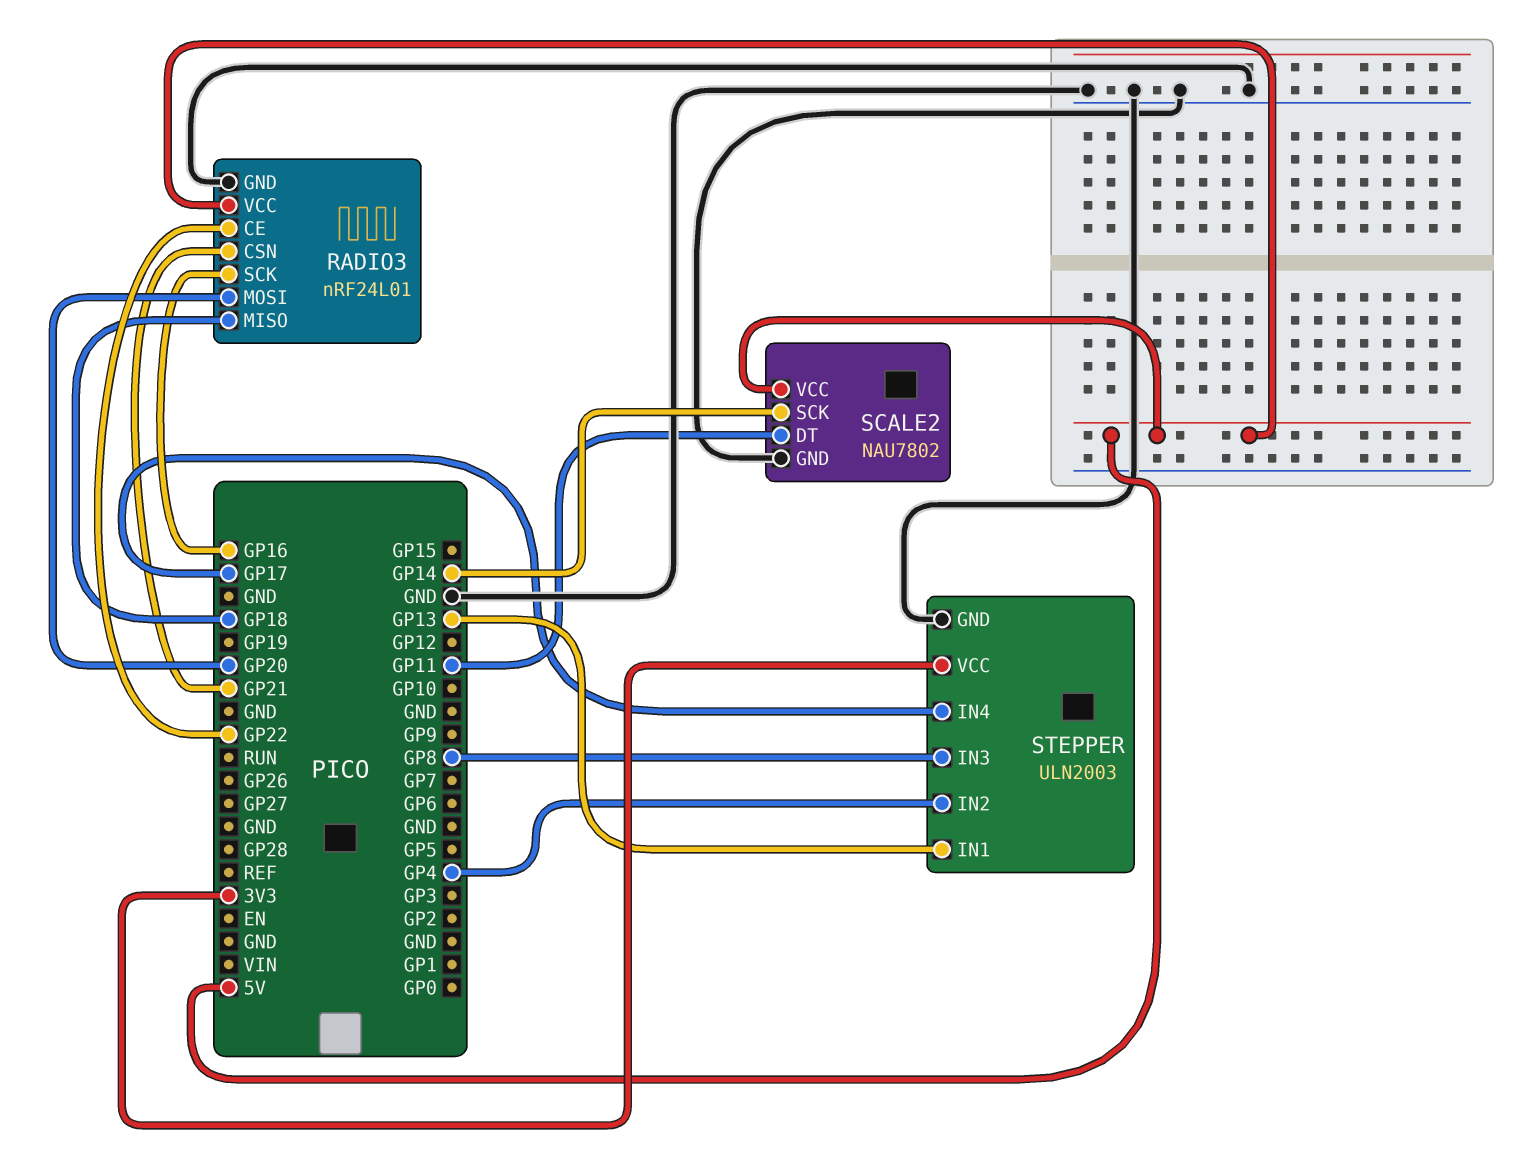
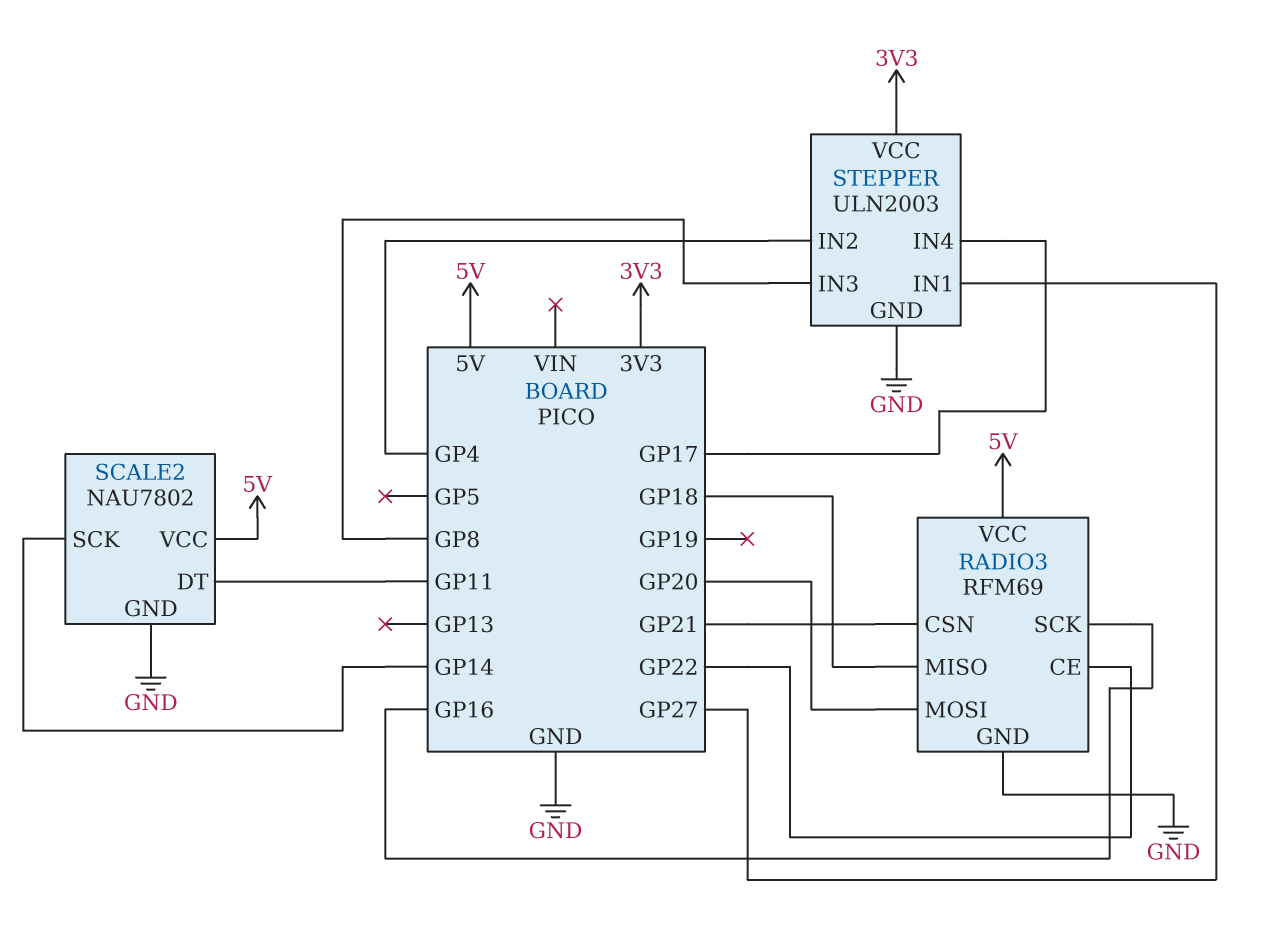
RADIO3: nRF24L01 -> RFM69
STEPPER pin IN1: GP13 -> GP27

